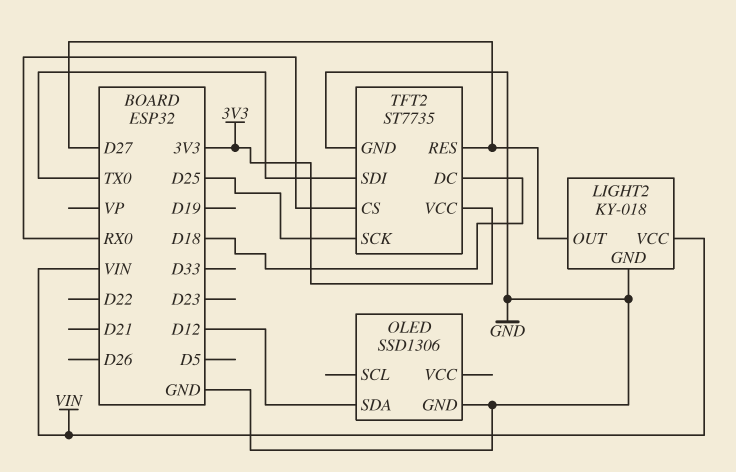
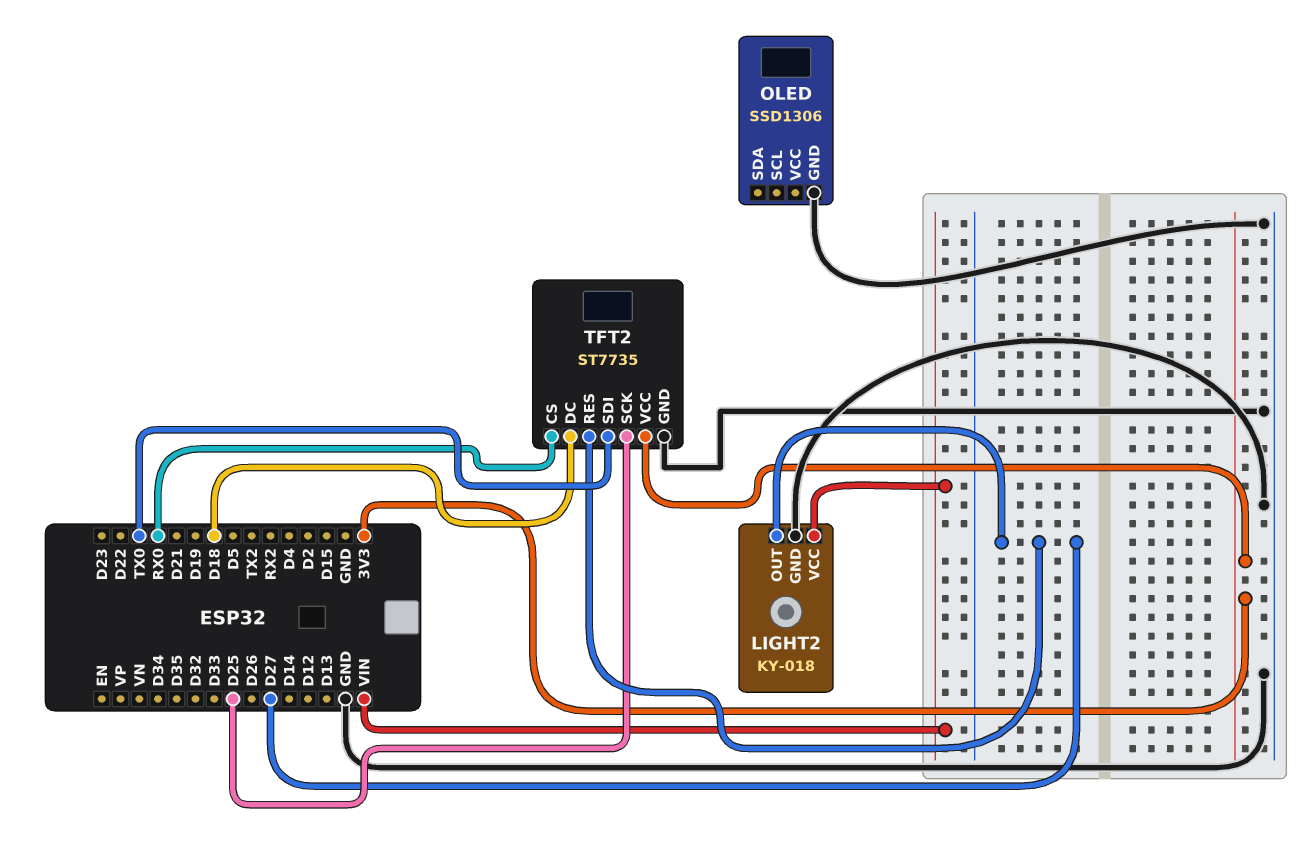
OLED pin SDA: D12 -> none

